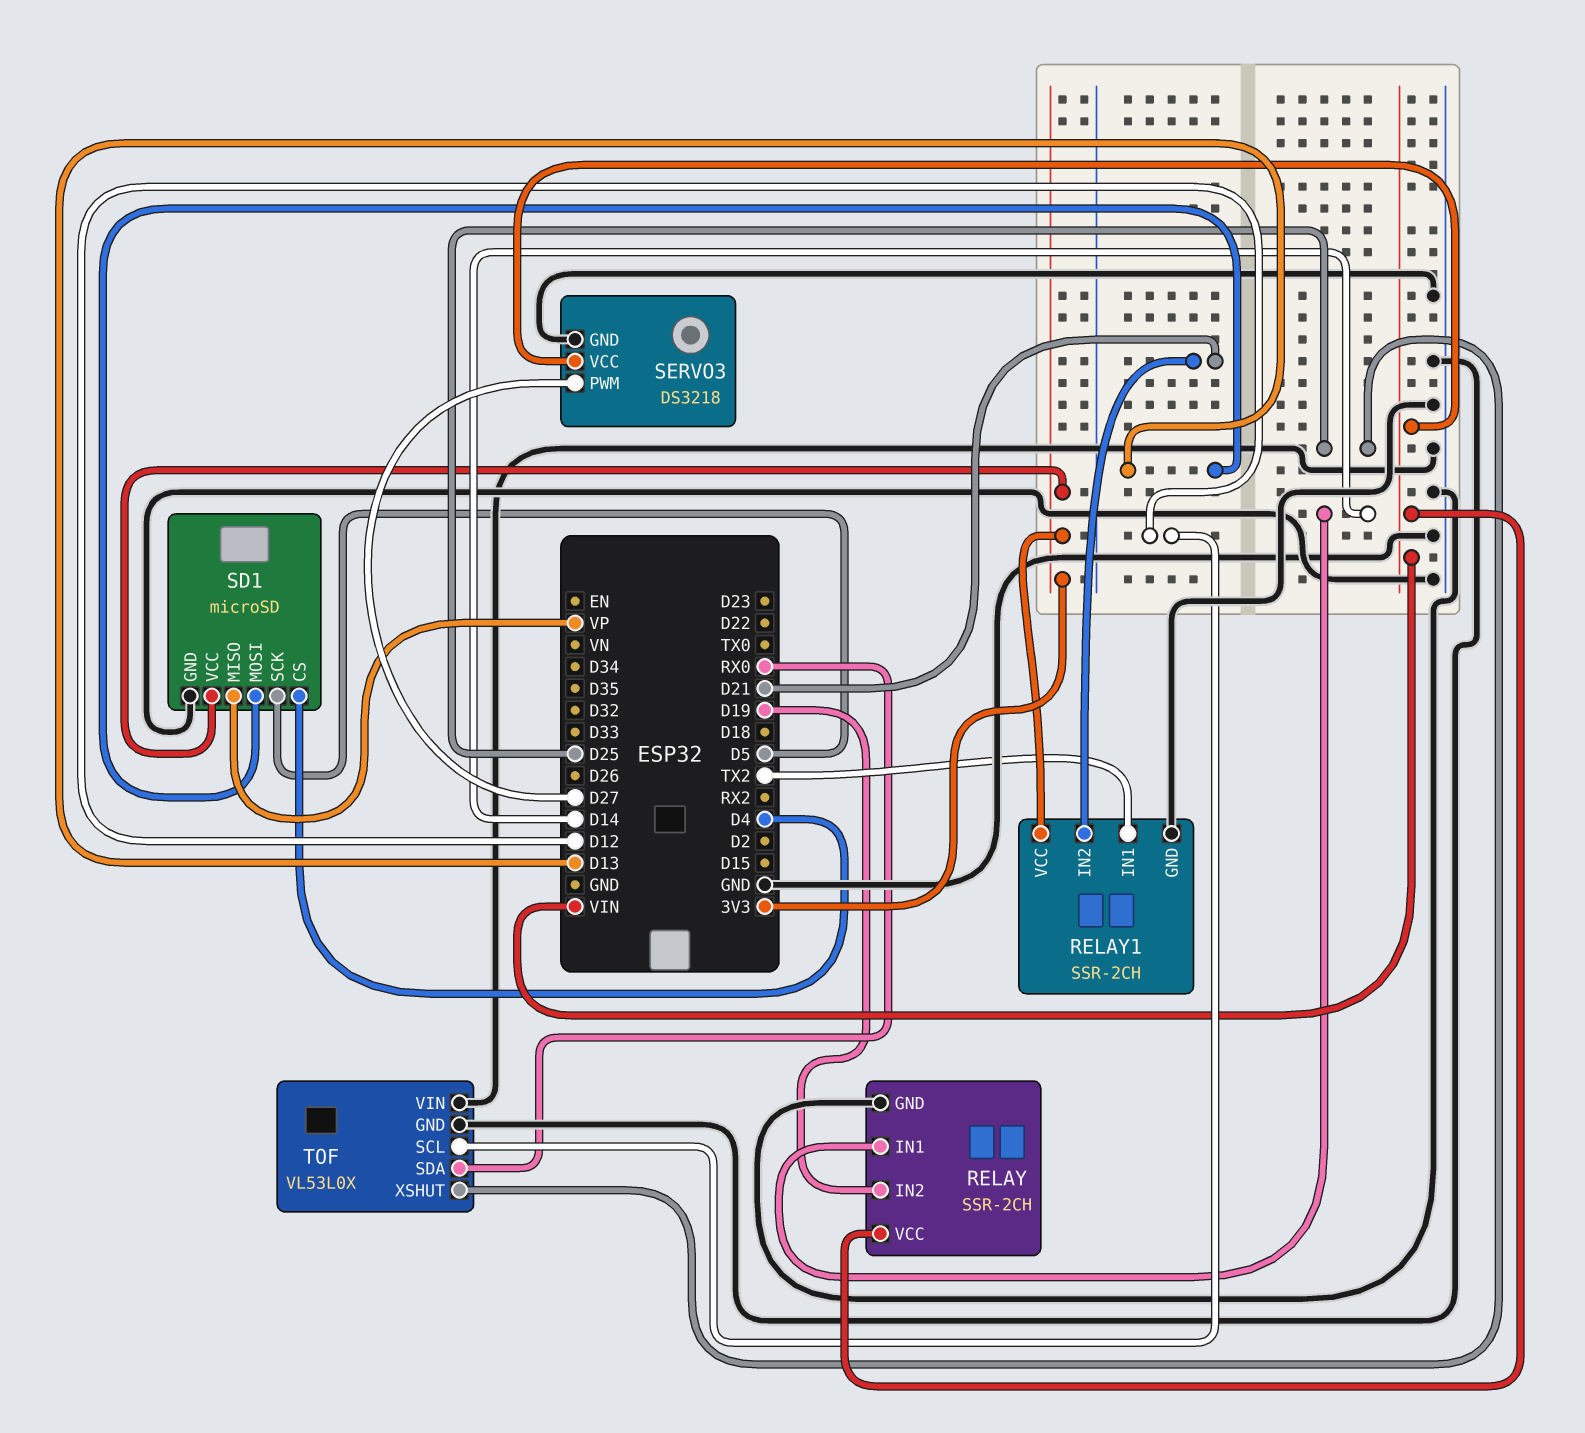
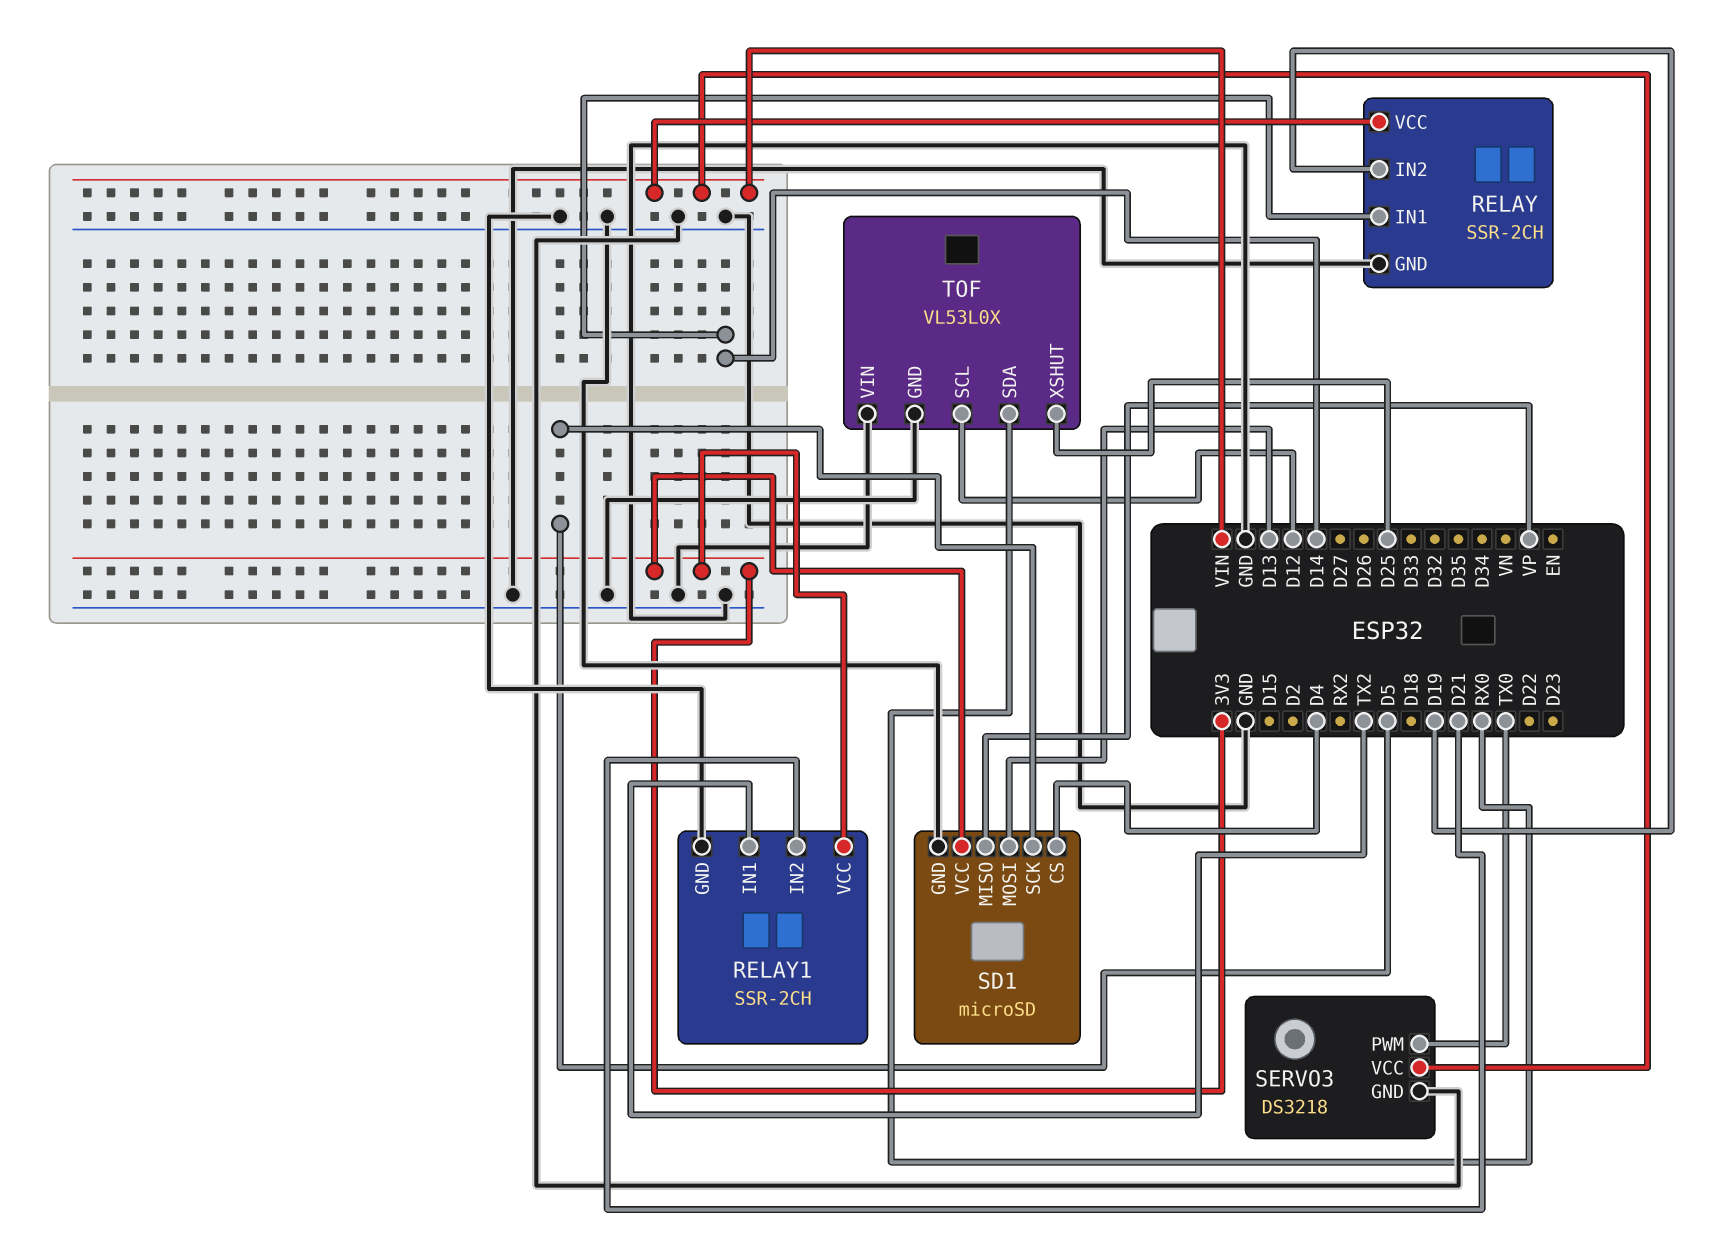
SERVO3 pin PWM: D27 -> TX0

